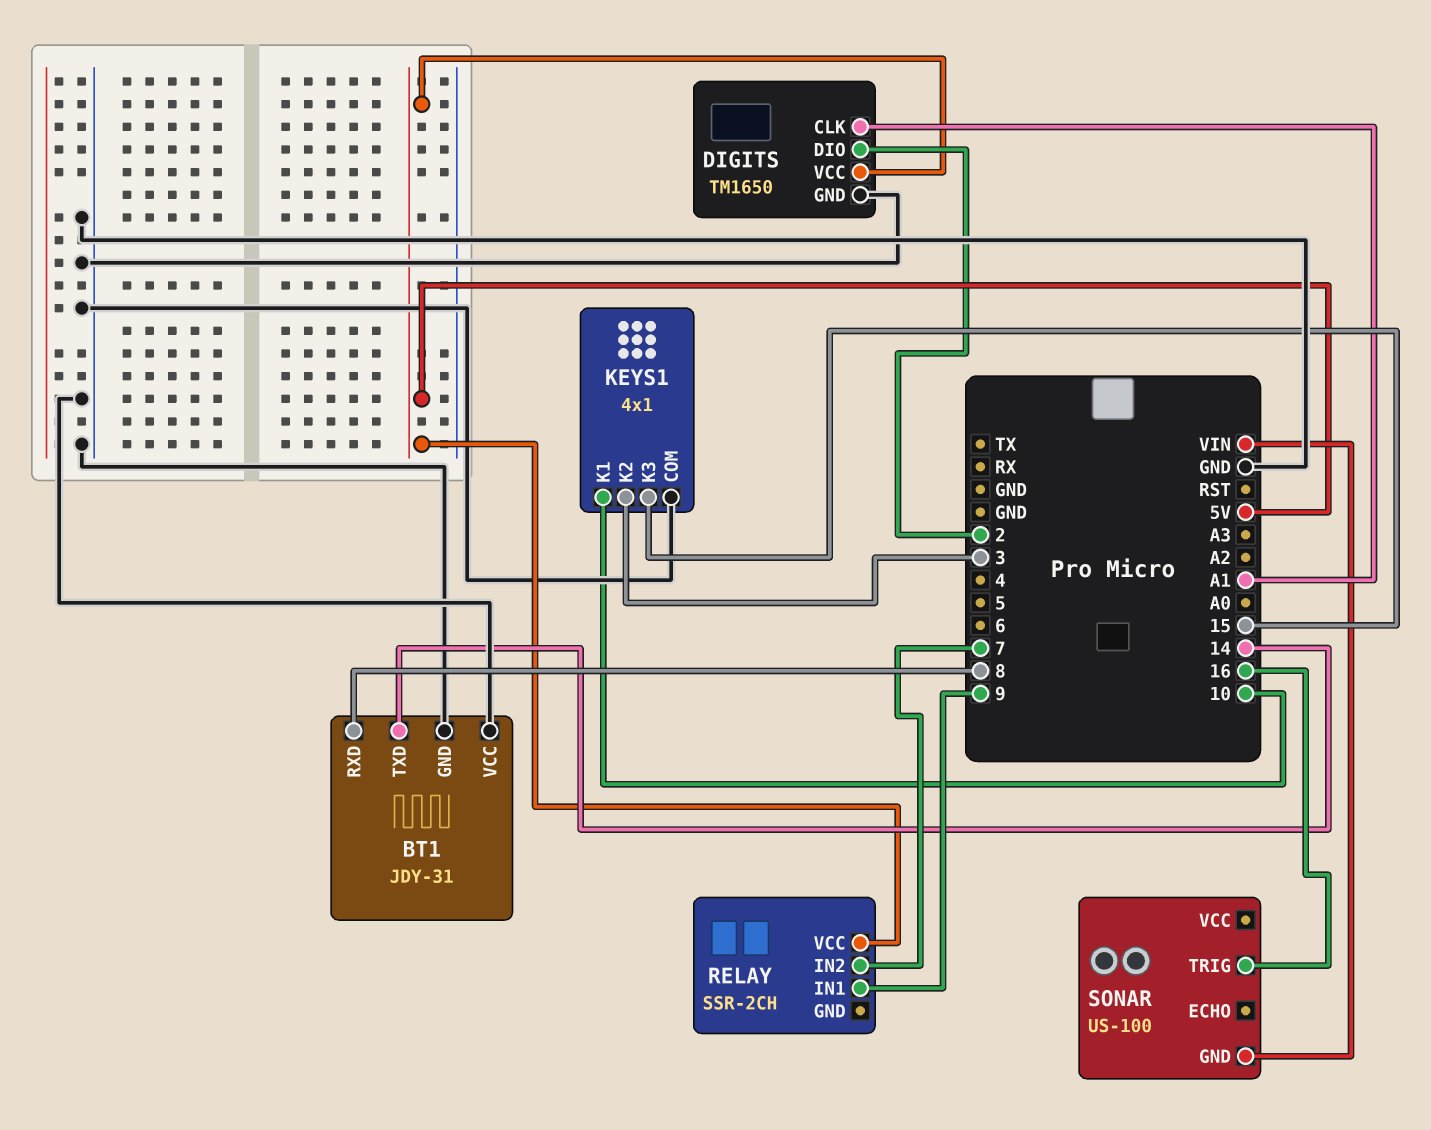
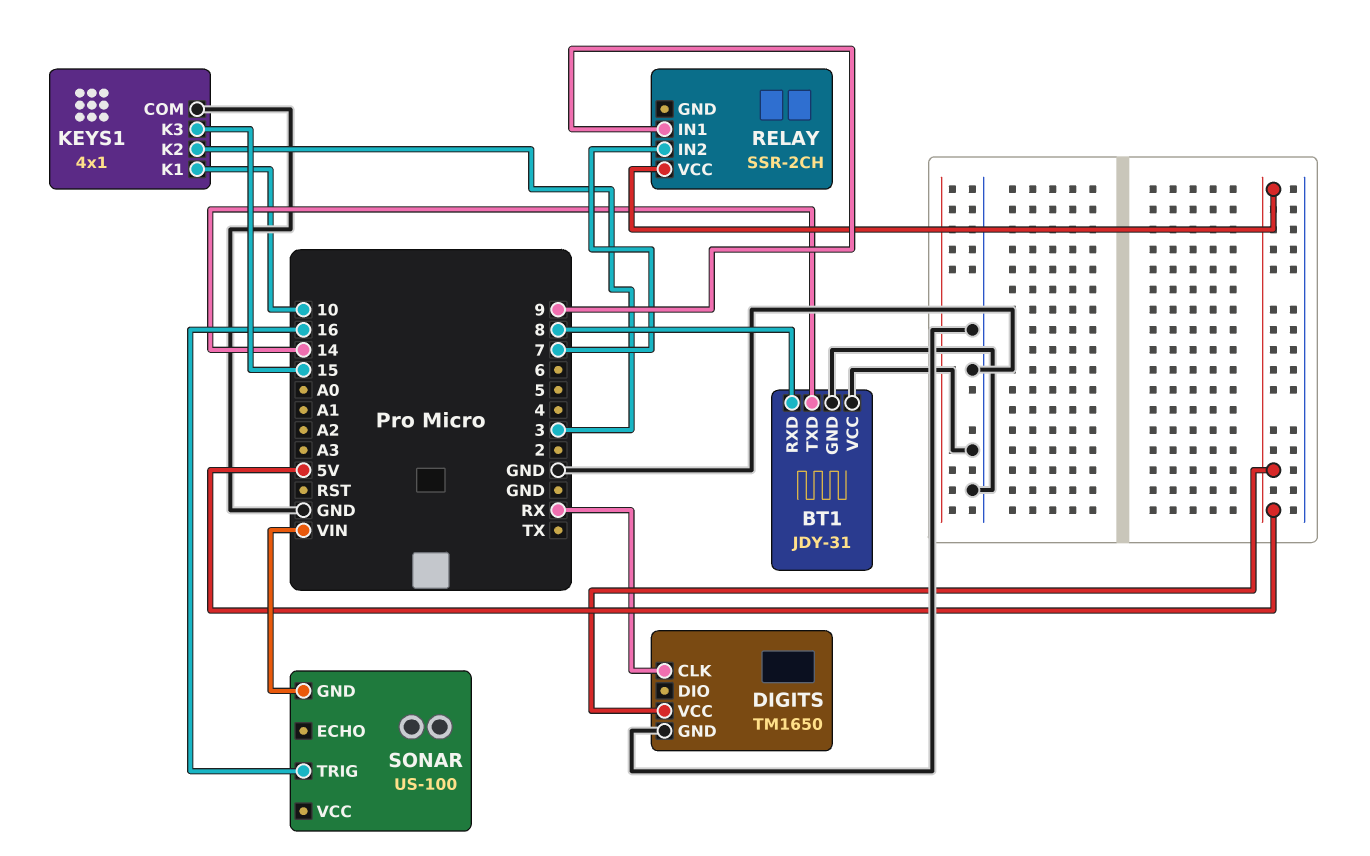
DIGITS pin CLK: A1 -> RX
DIGITS pin DIO: 2 -> none

